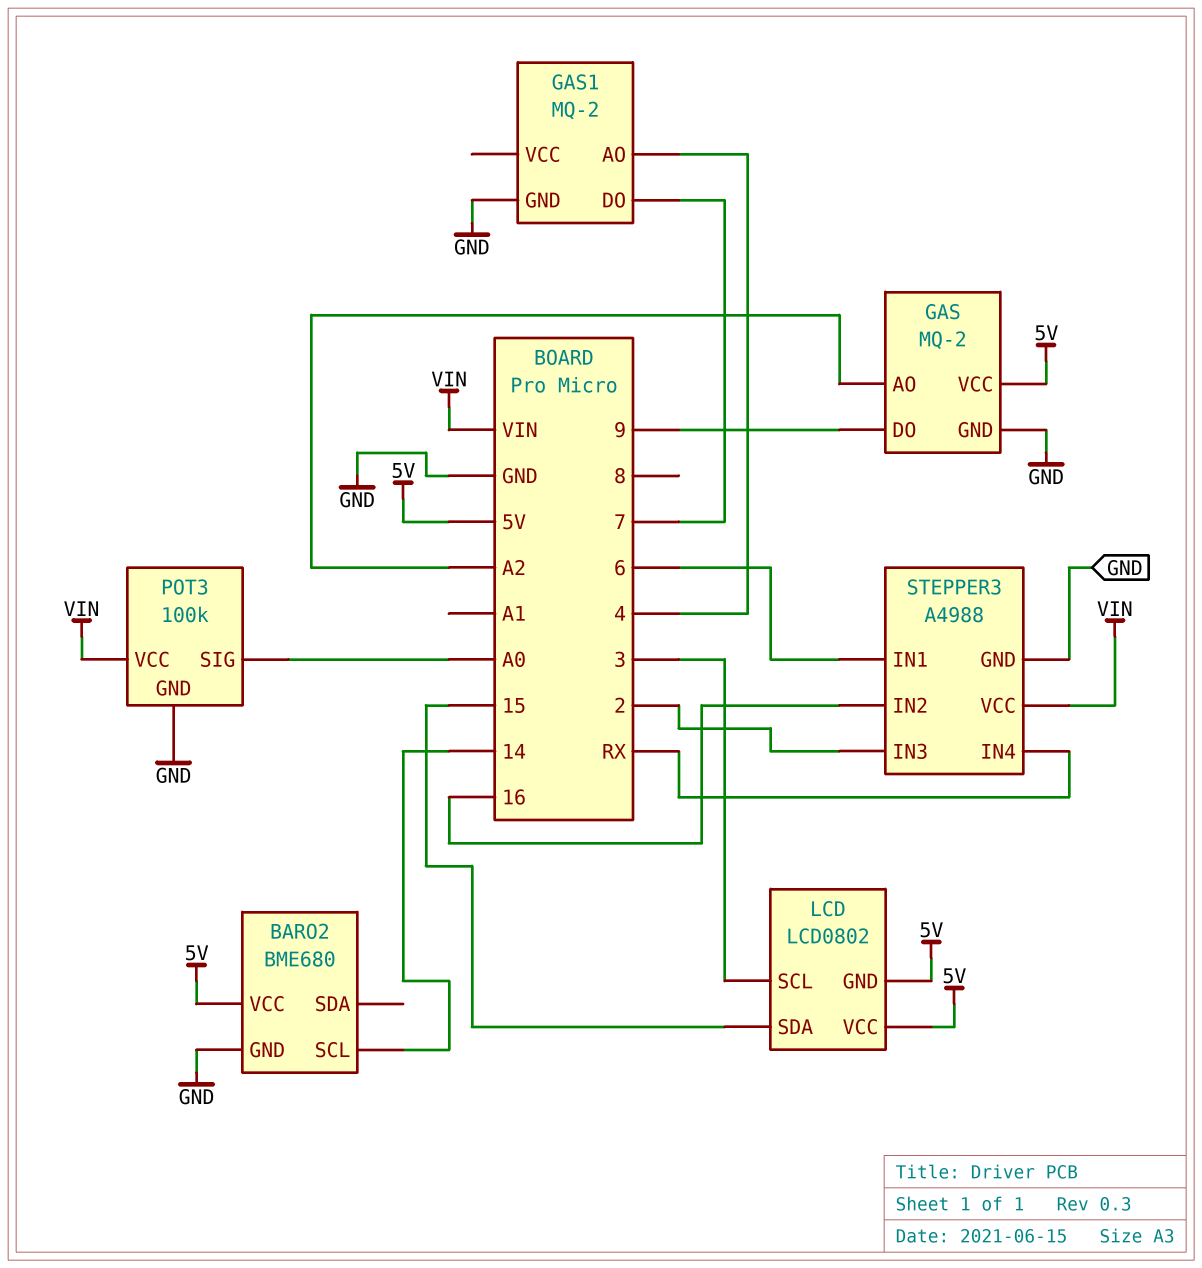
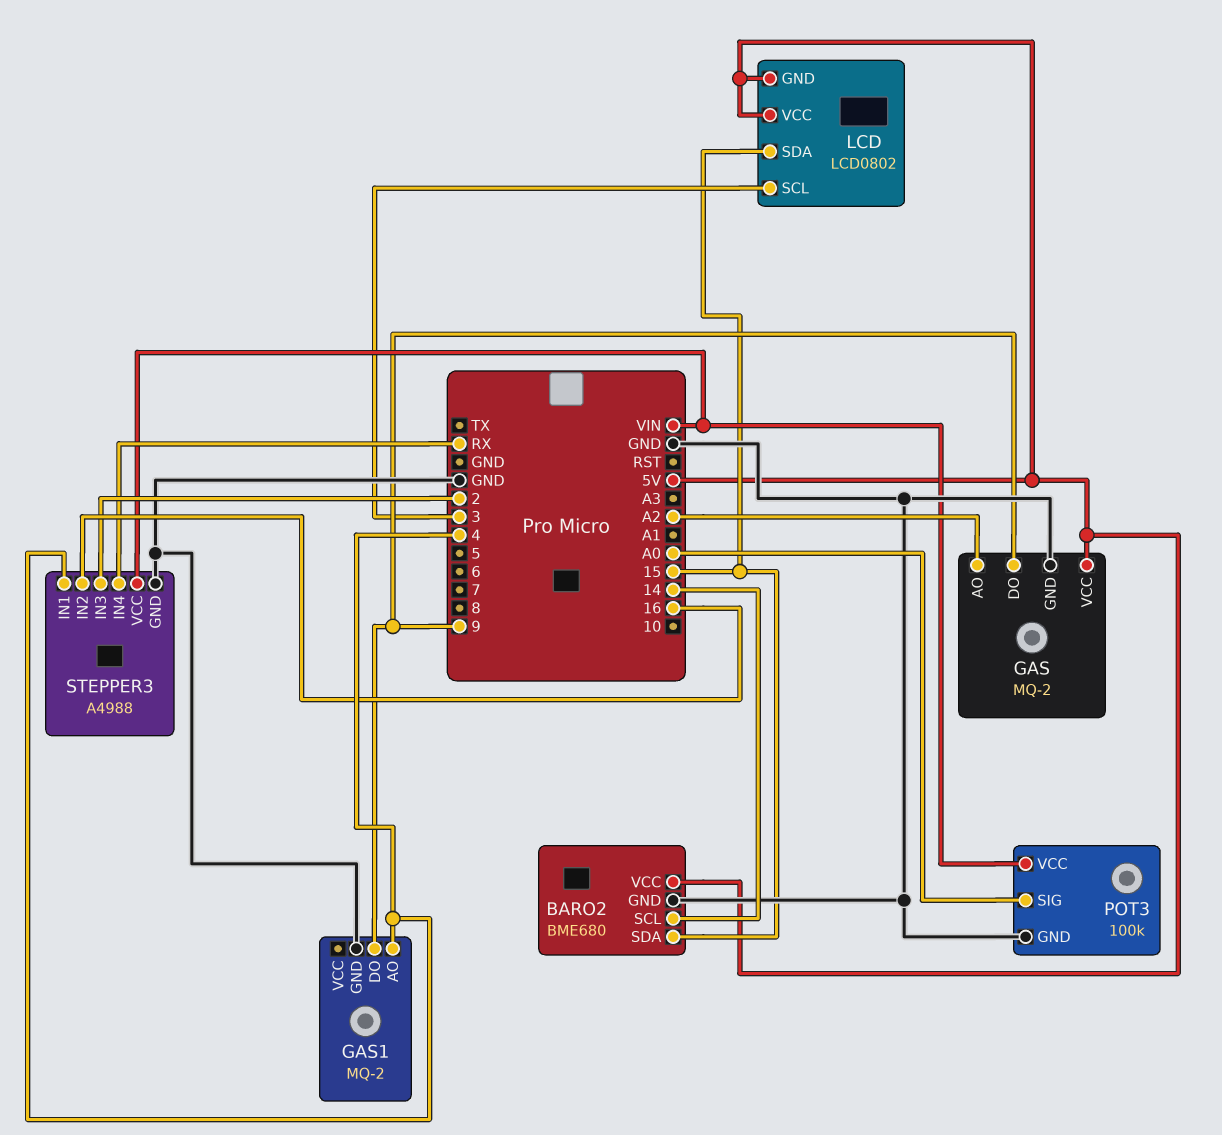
BARO2 pin SDA: none -> 15
GAS1 pin DO: 7 -> 9
STEPPER3 pin IN1: 6 -> 4

